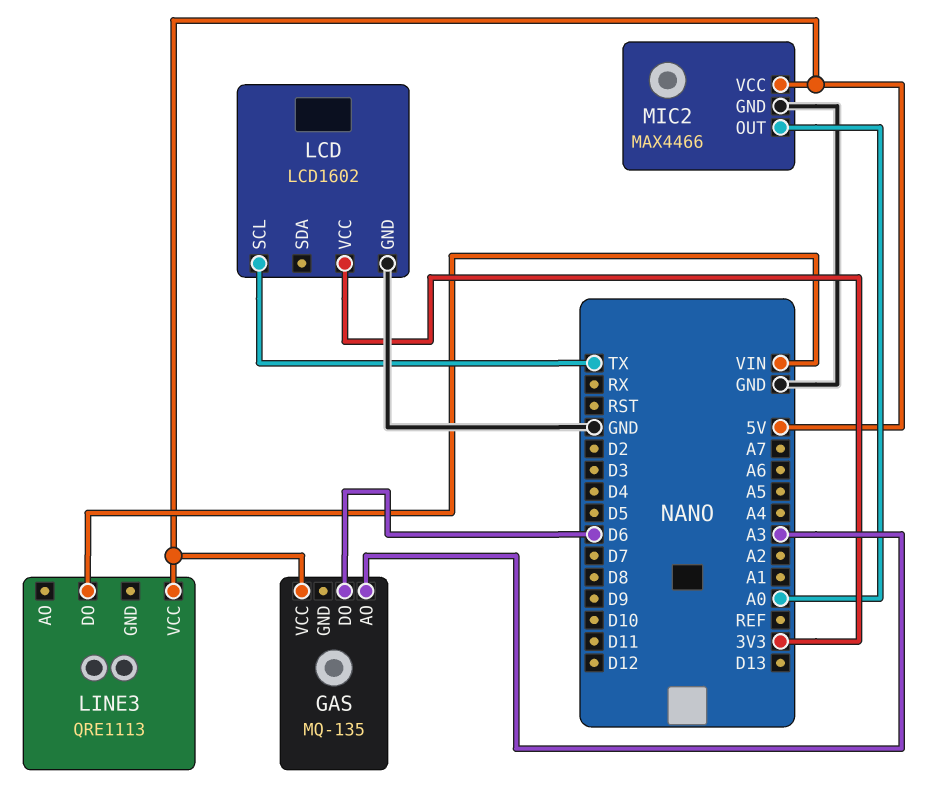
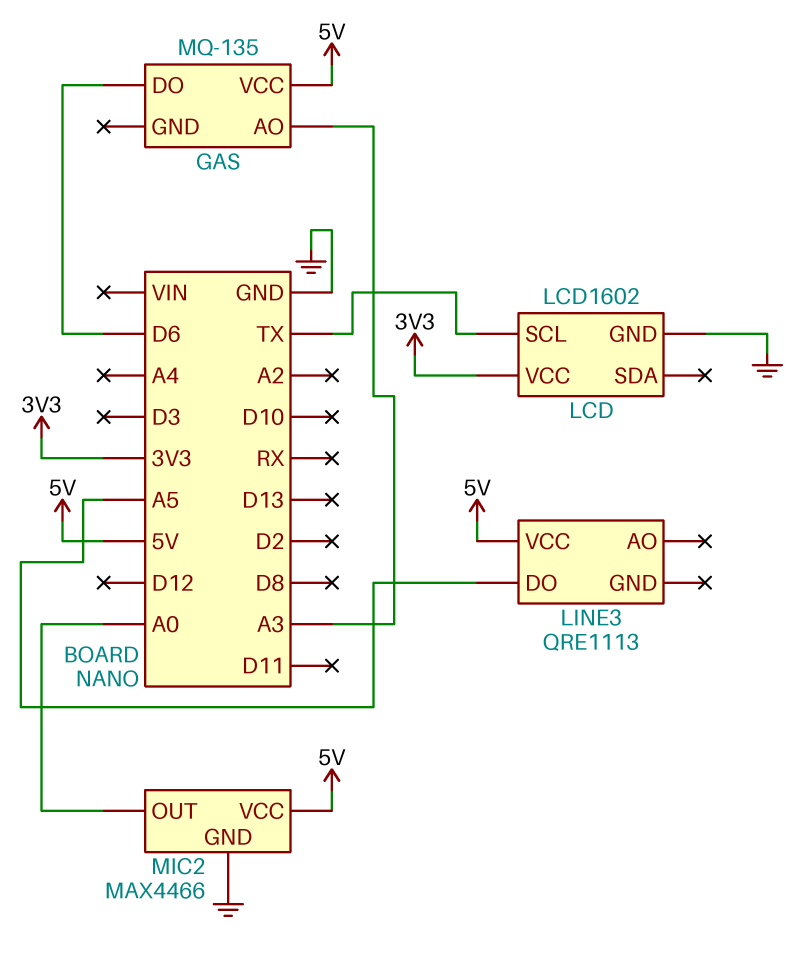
LINE3 pin DO: VIN -> A5

